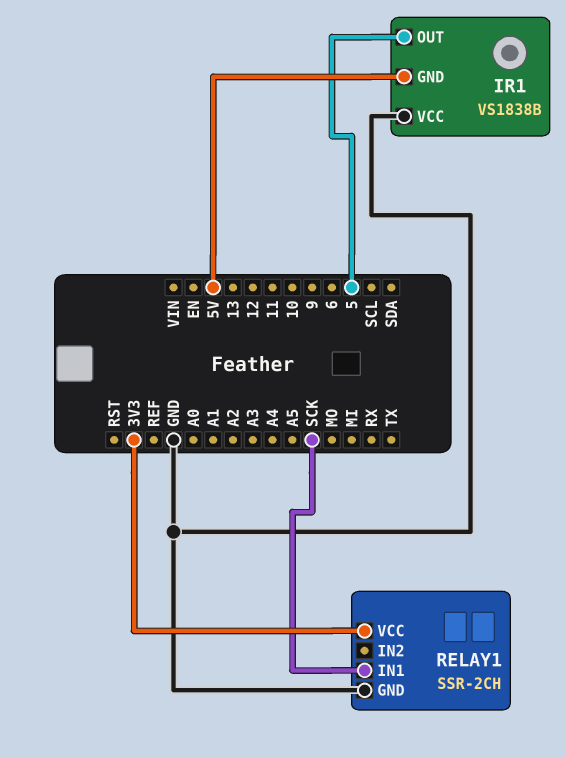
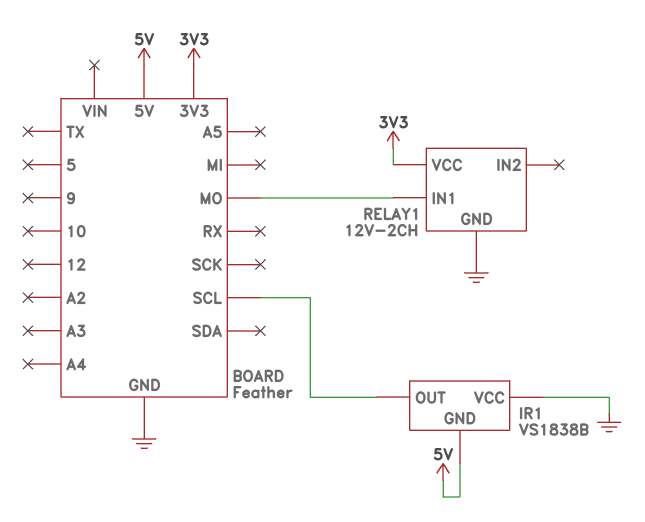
IR1 pin OUT: 5 -> SCL
RELAY1: SSR-2CH -> 12V-2CH
RELAY1 pin IN1: SCK -> MO

